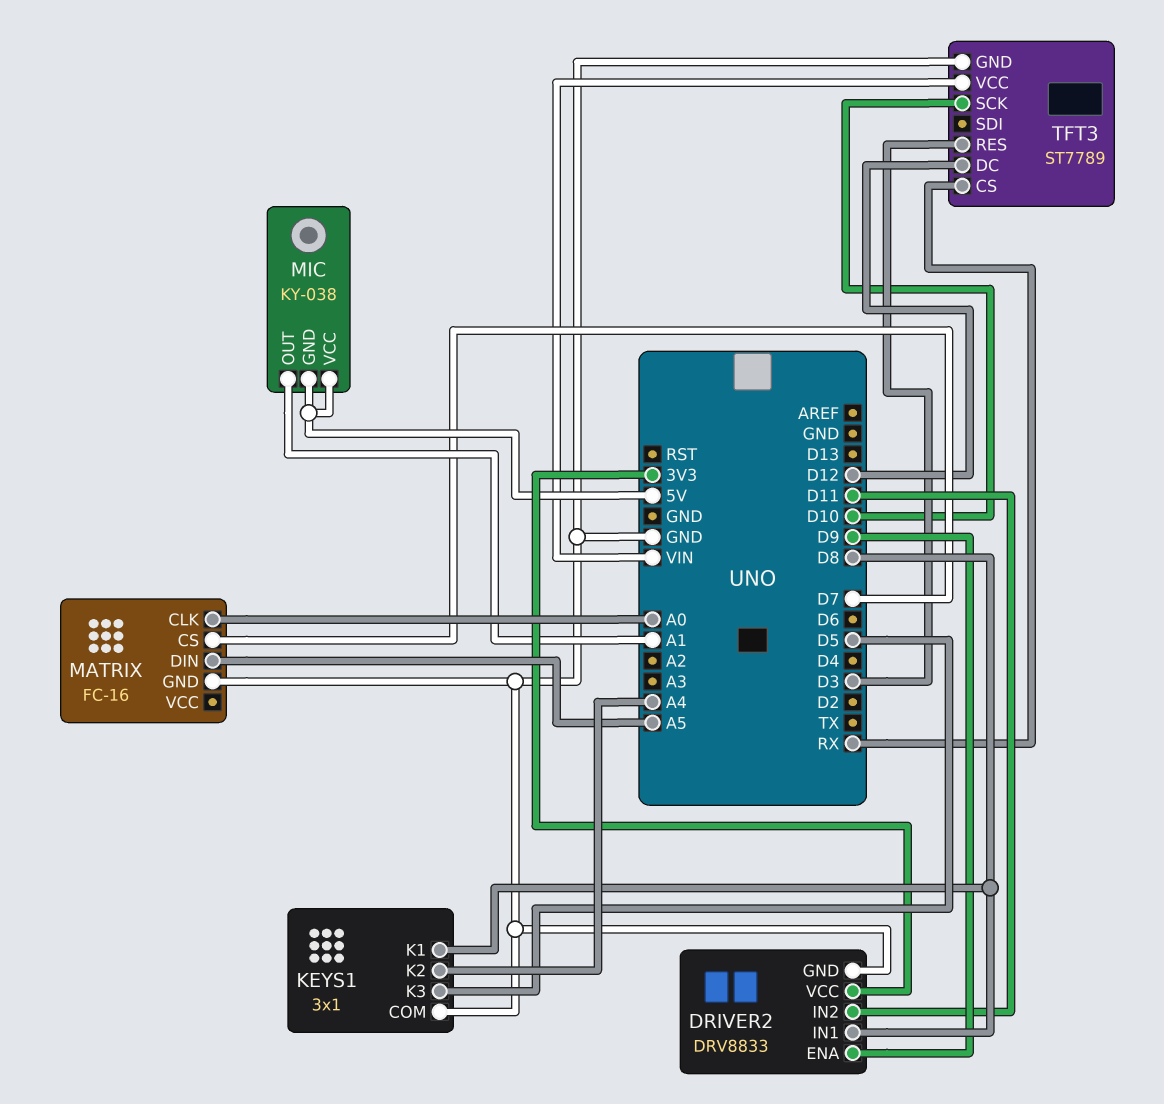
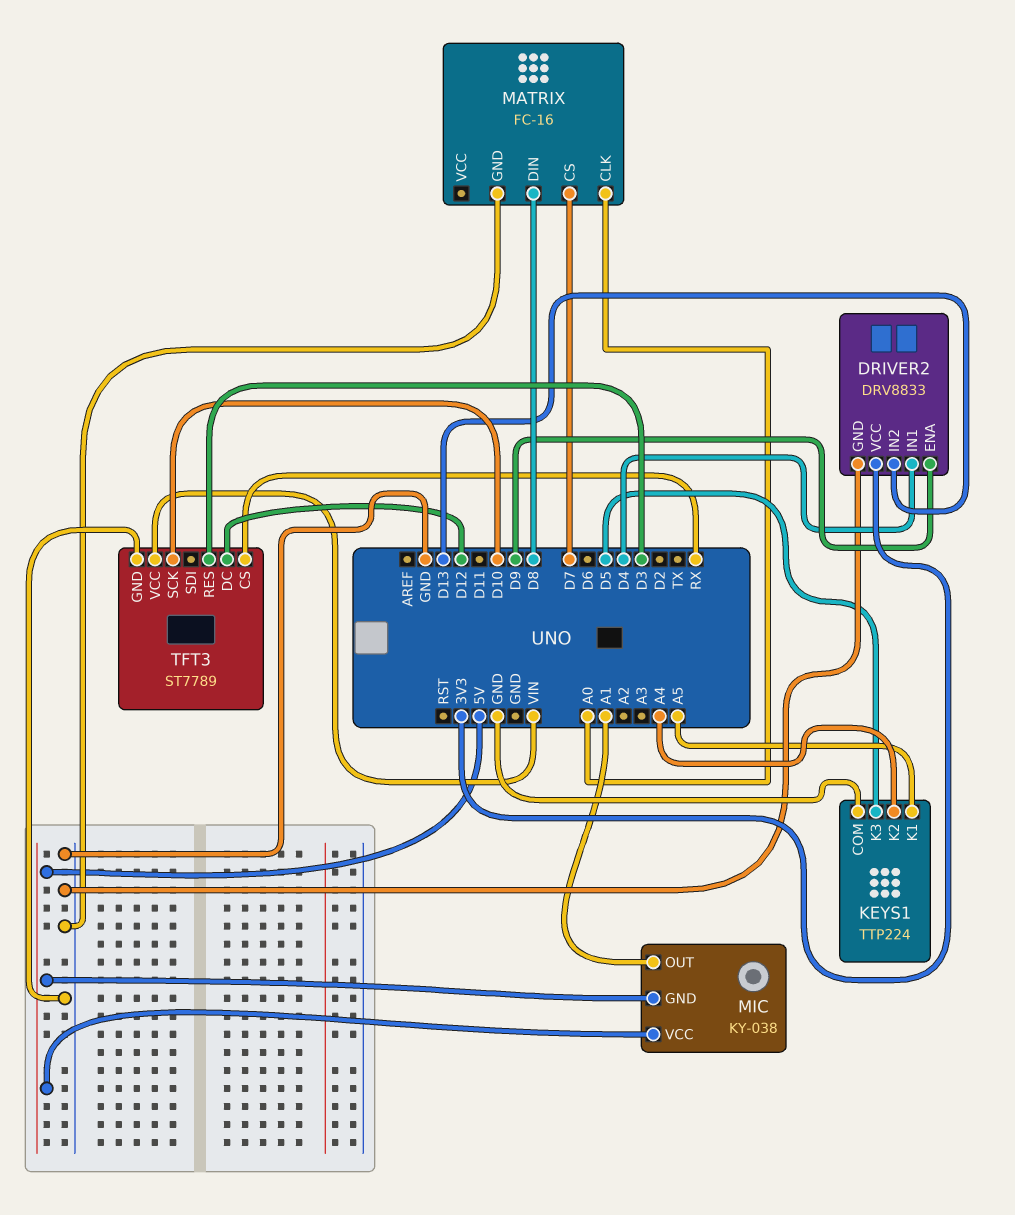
DRIVER2 pin IN1: D8 -> D4
DRIVER2 pin IN2: D11 -> D13
KEYS1: 3x1 -> TTP224
KEYS1 pin K1: D8 -> A5
MATRIX pin DIN: A5 -> D8

